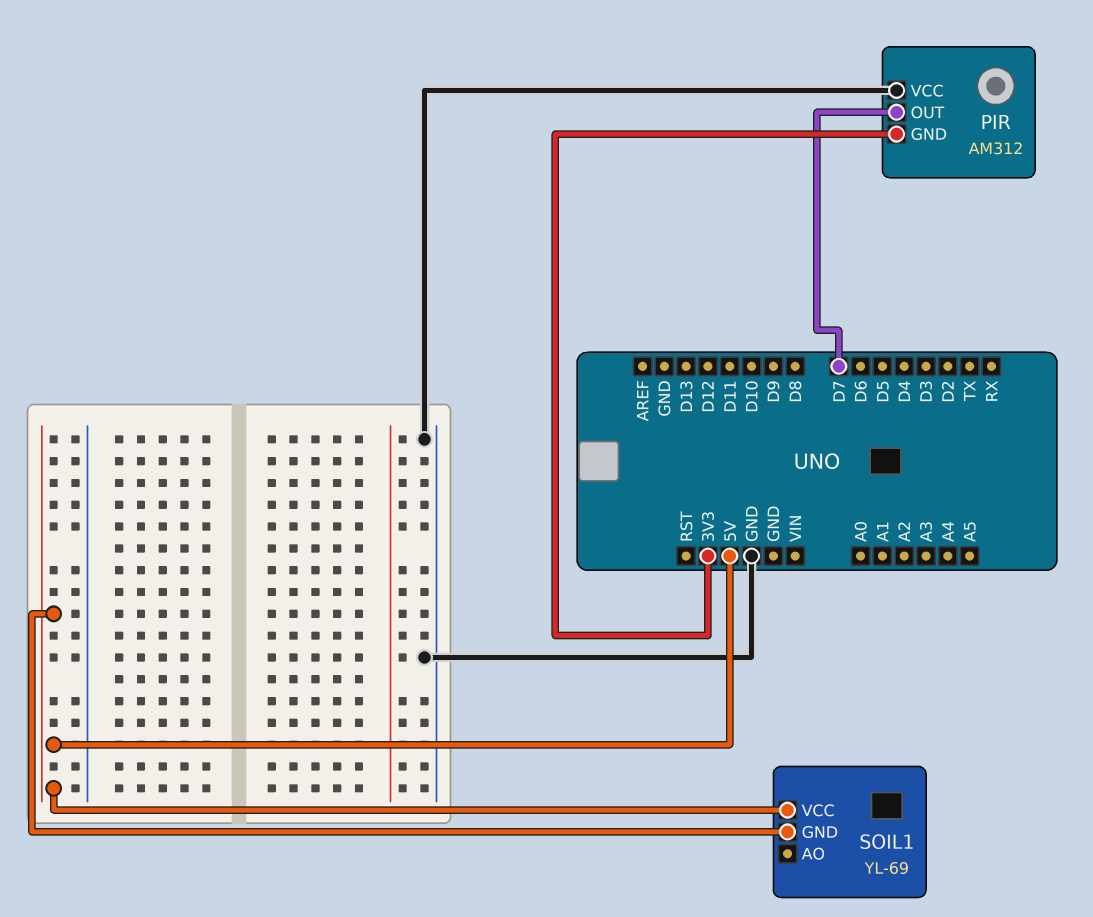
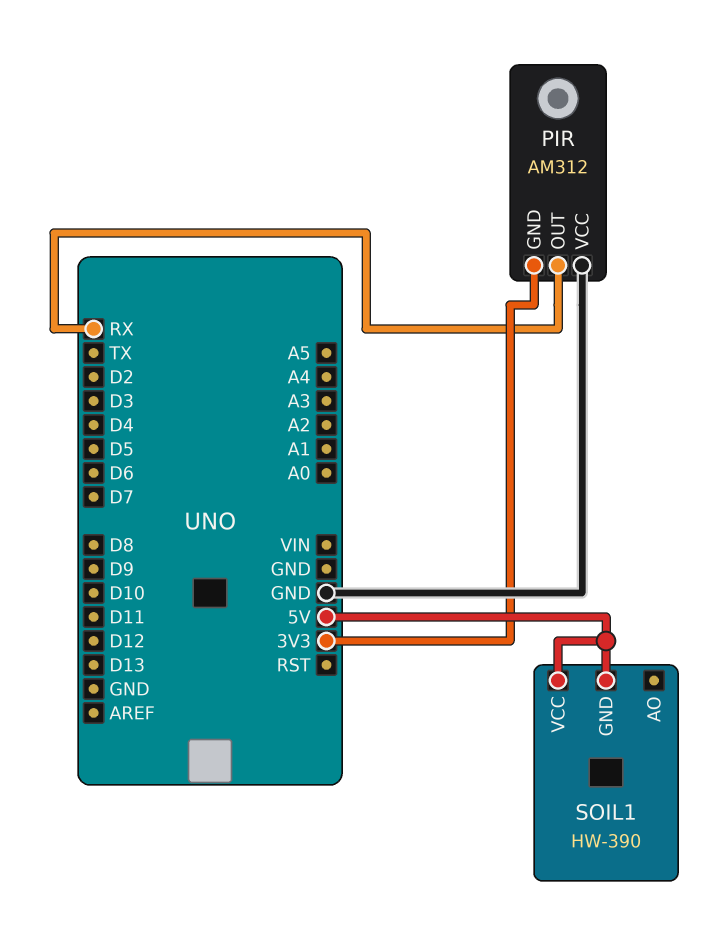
PIR pin OUT: D7 -> RX
SOIL1: YL-69 -> HW-390

